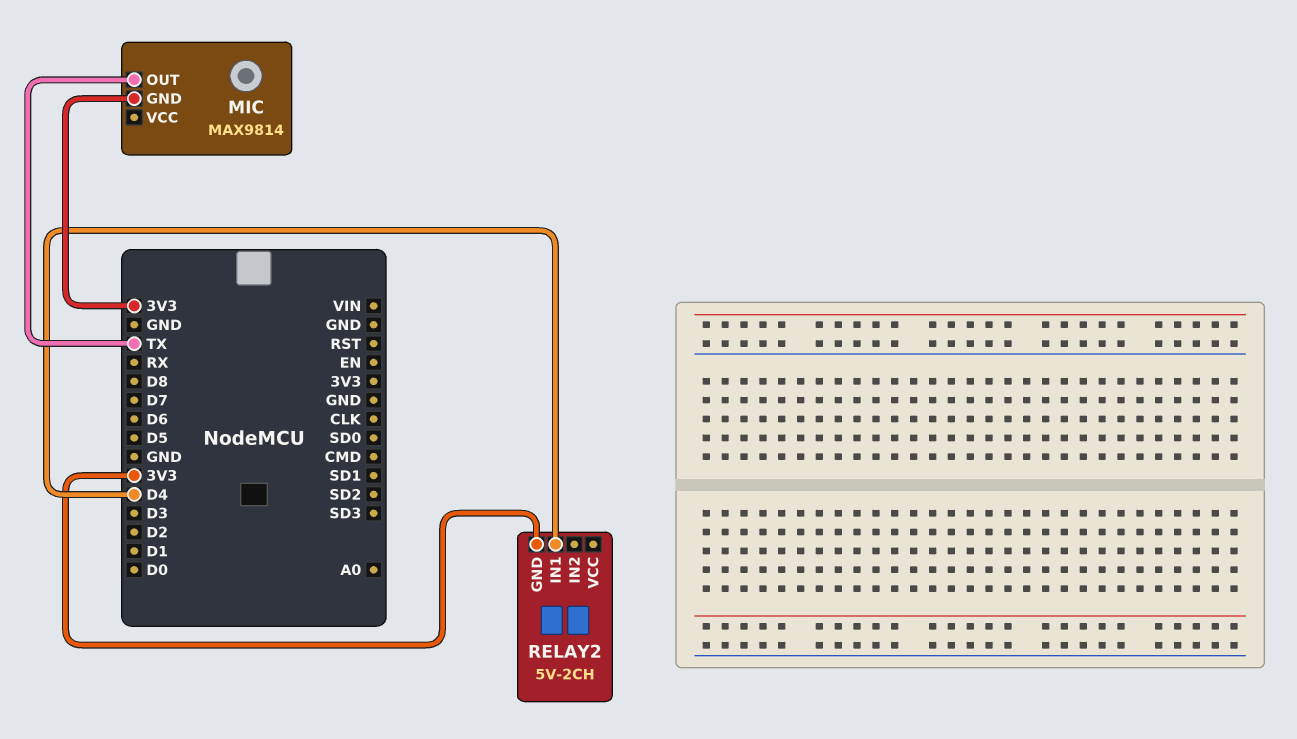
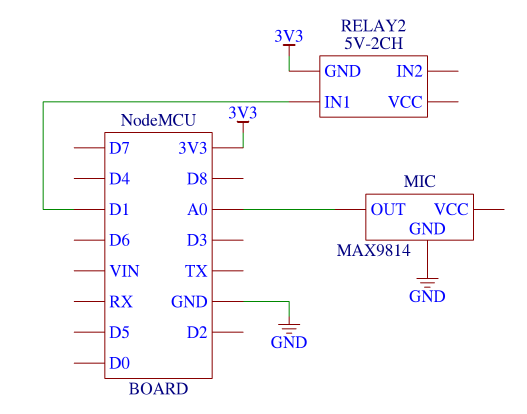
MIC pin GND: 3V3 -> GND
MIC pin OUT: TX -> A0
RELAY2 pin IN1: D4 -> D1

